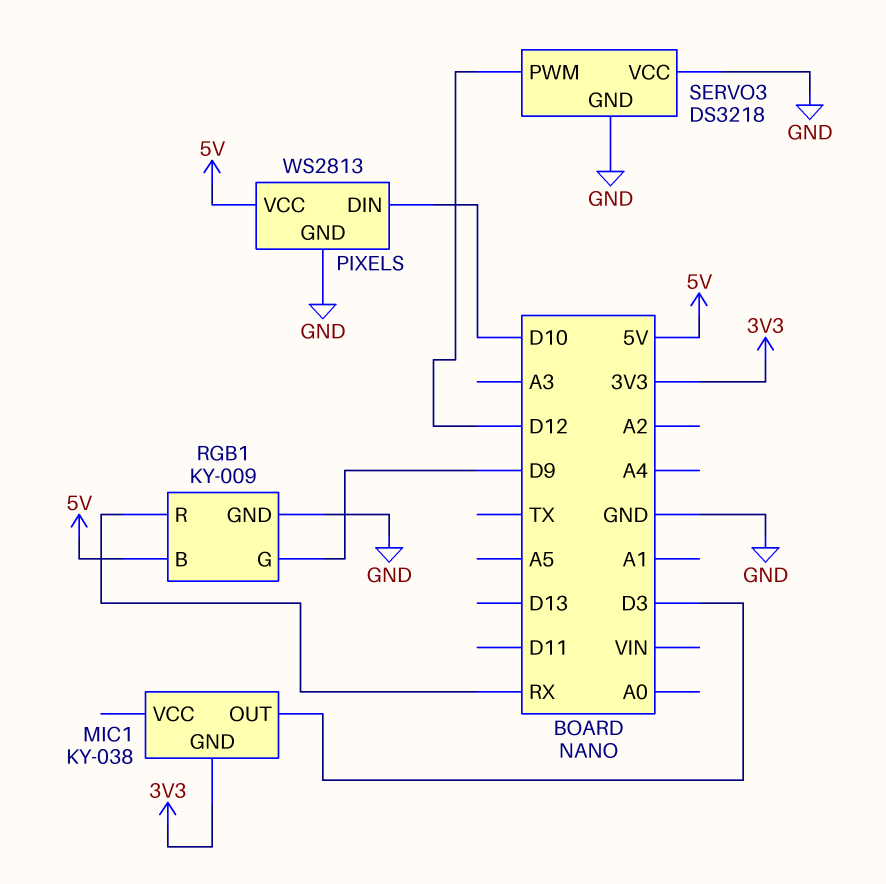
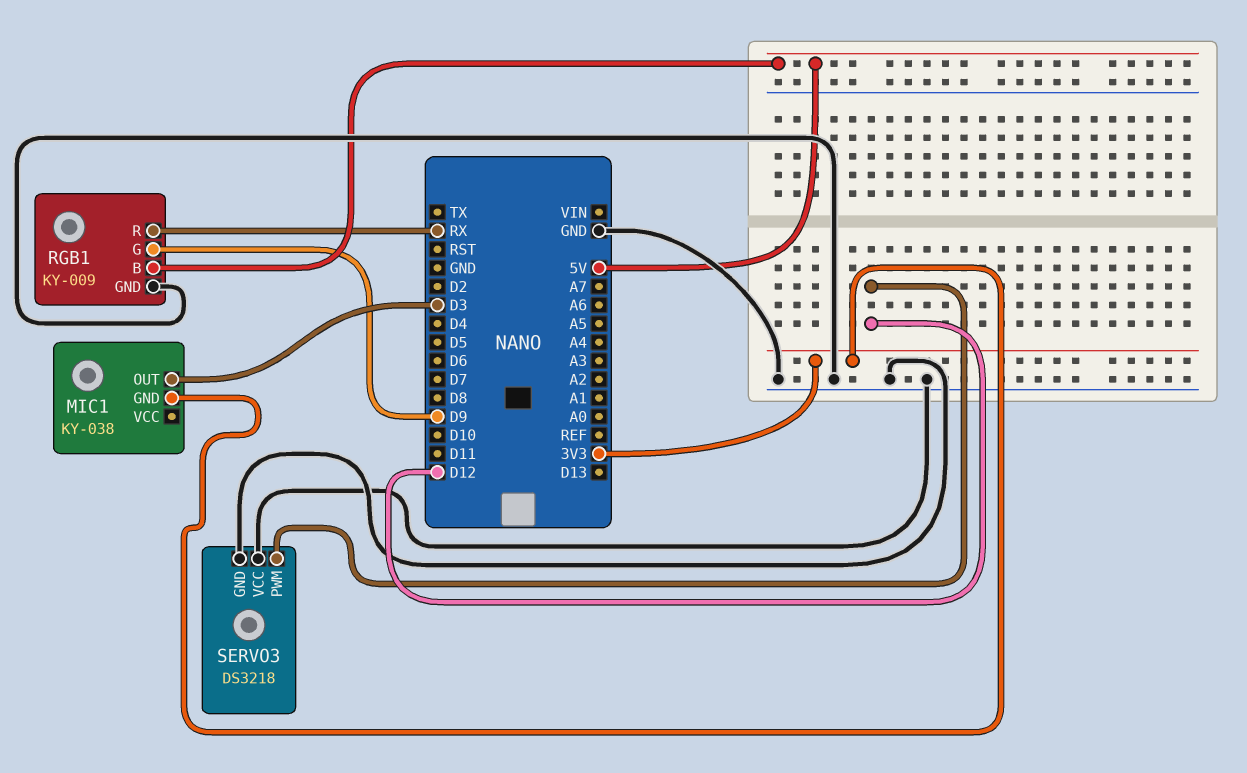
PIXELS: WS2813 -> none
PIXELS pin DIN: D10 -> none
PIXELS pin GND: GND -> none
PIXELS pin VCC: 5V -> none

